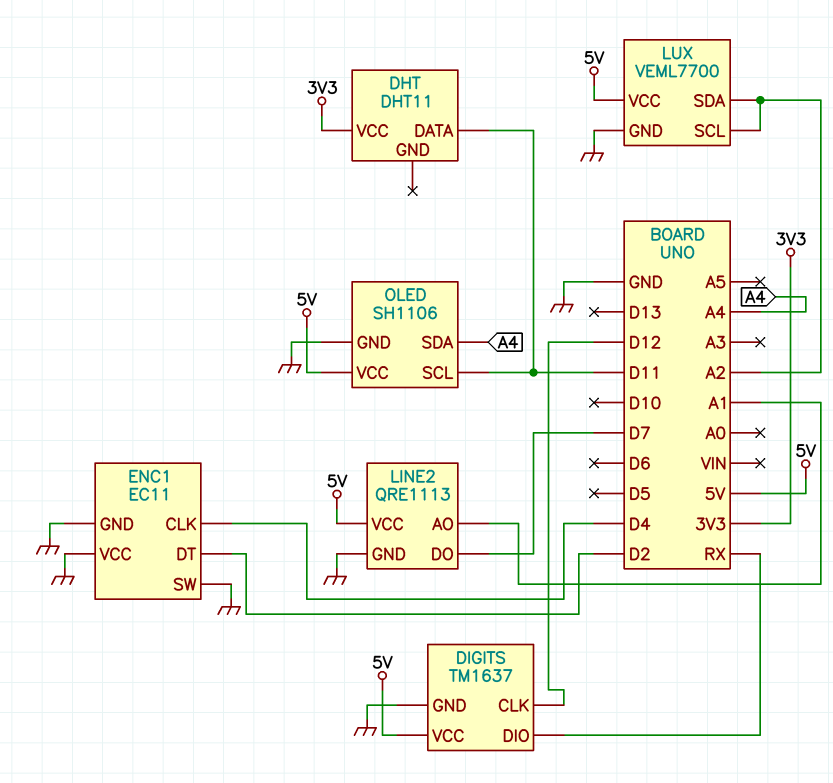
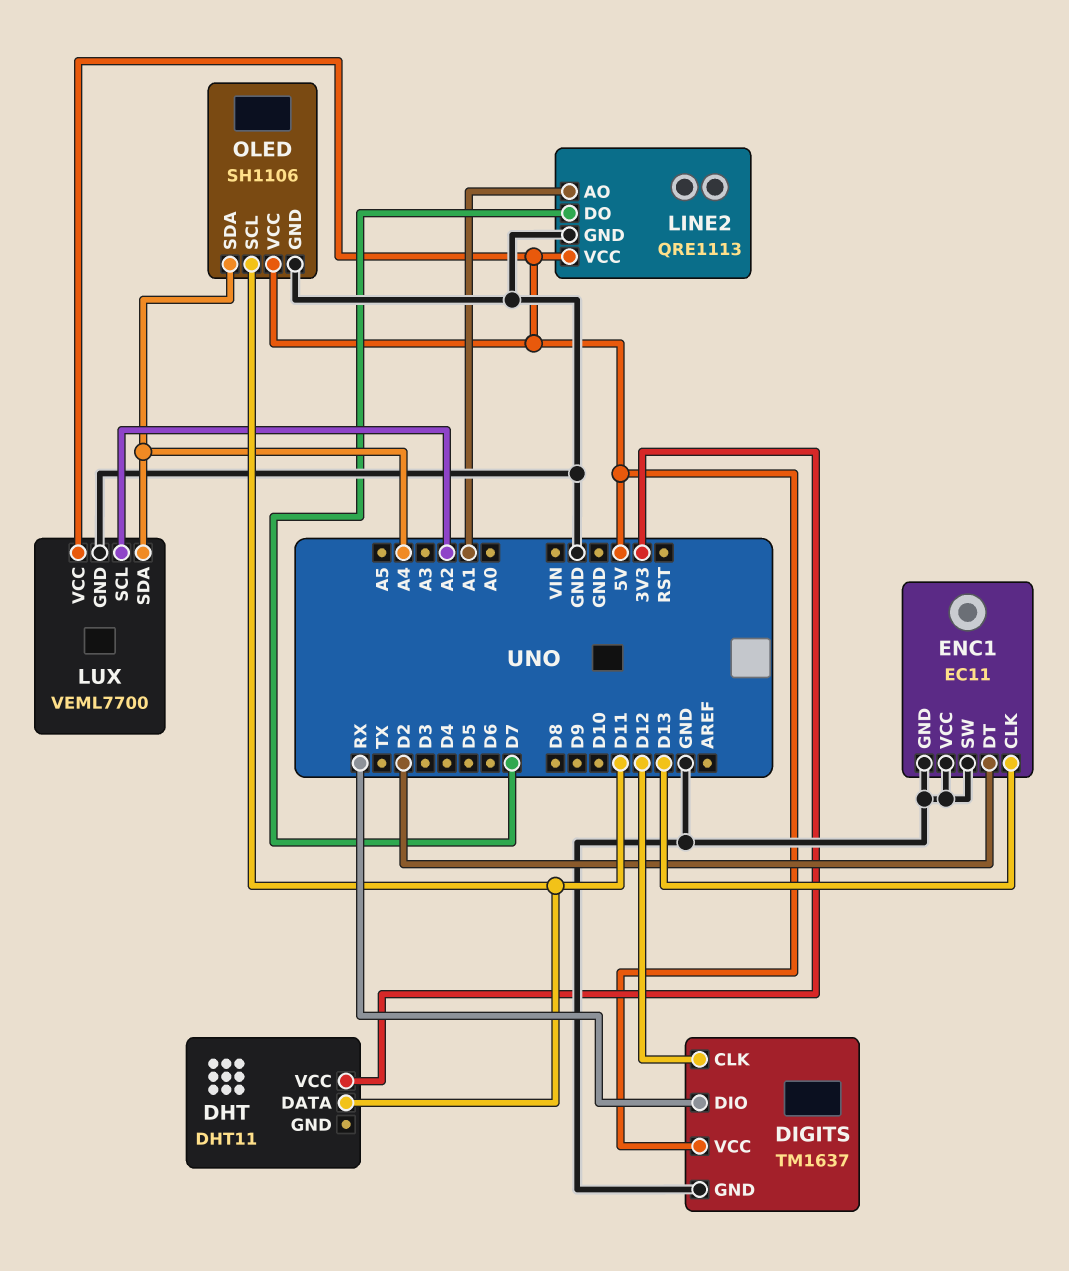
ENC1 pin CLK: D4 -> D13
LUX pin SDA: A2 -> A4

